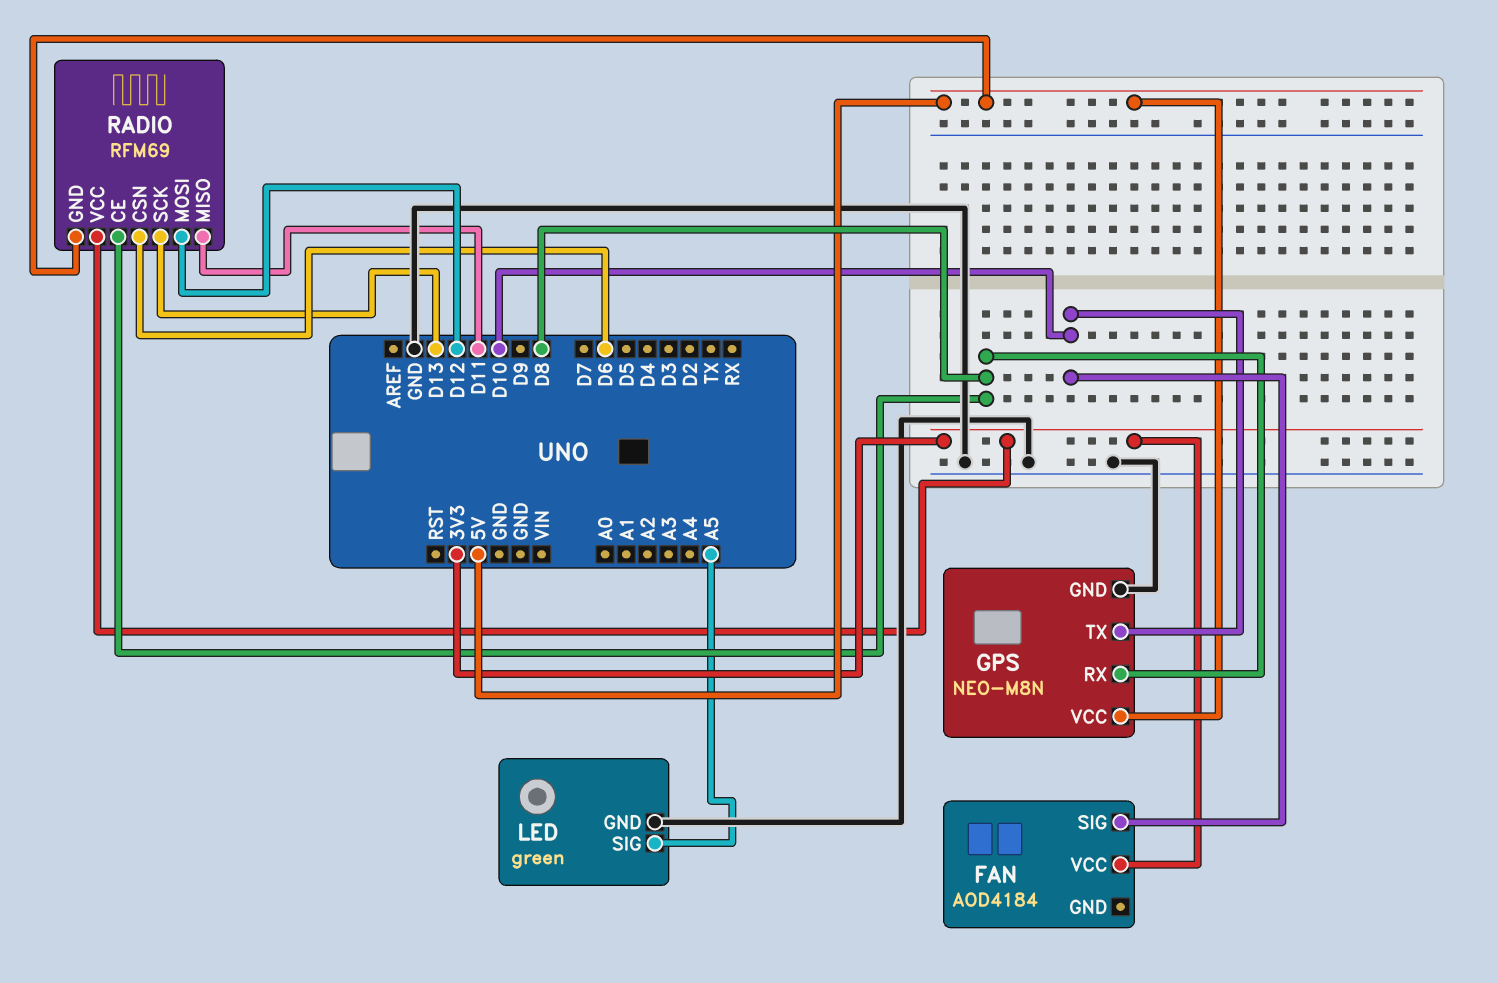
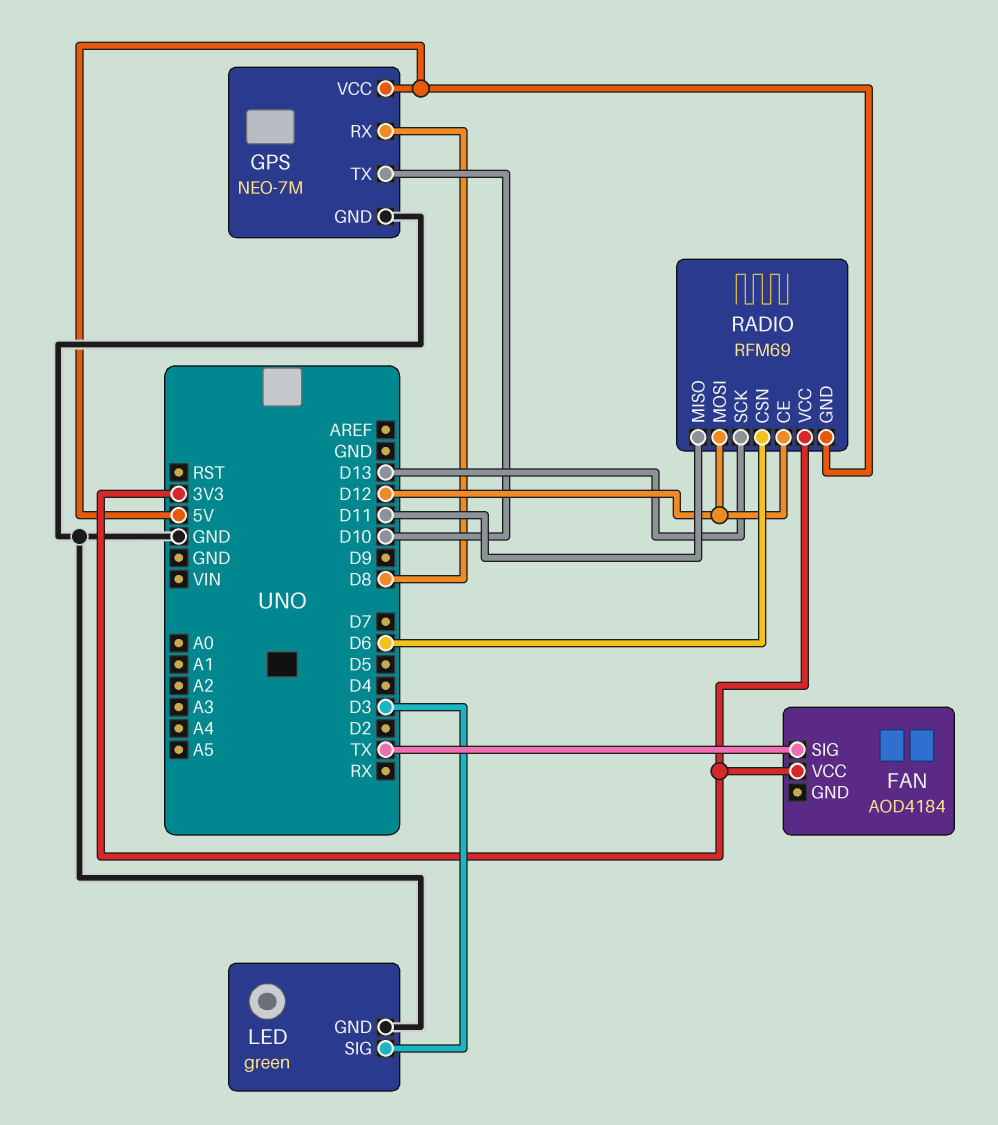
FAN pin SIG: D10 -> TX
GPS: NEO-M8N -> NEO-7M
LED pin SIG: A5 -> D3
RADIO pin CE: D8 -> D12

